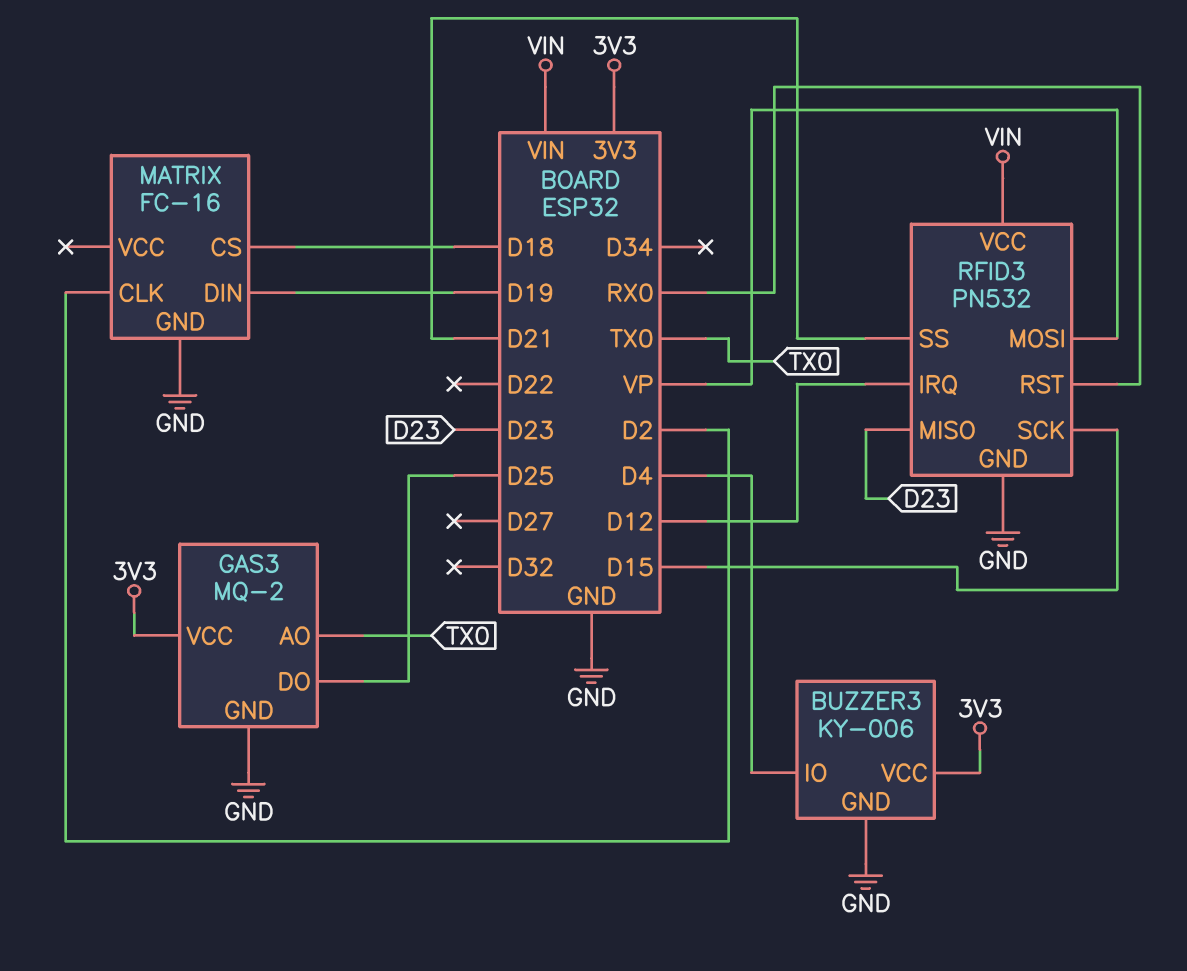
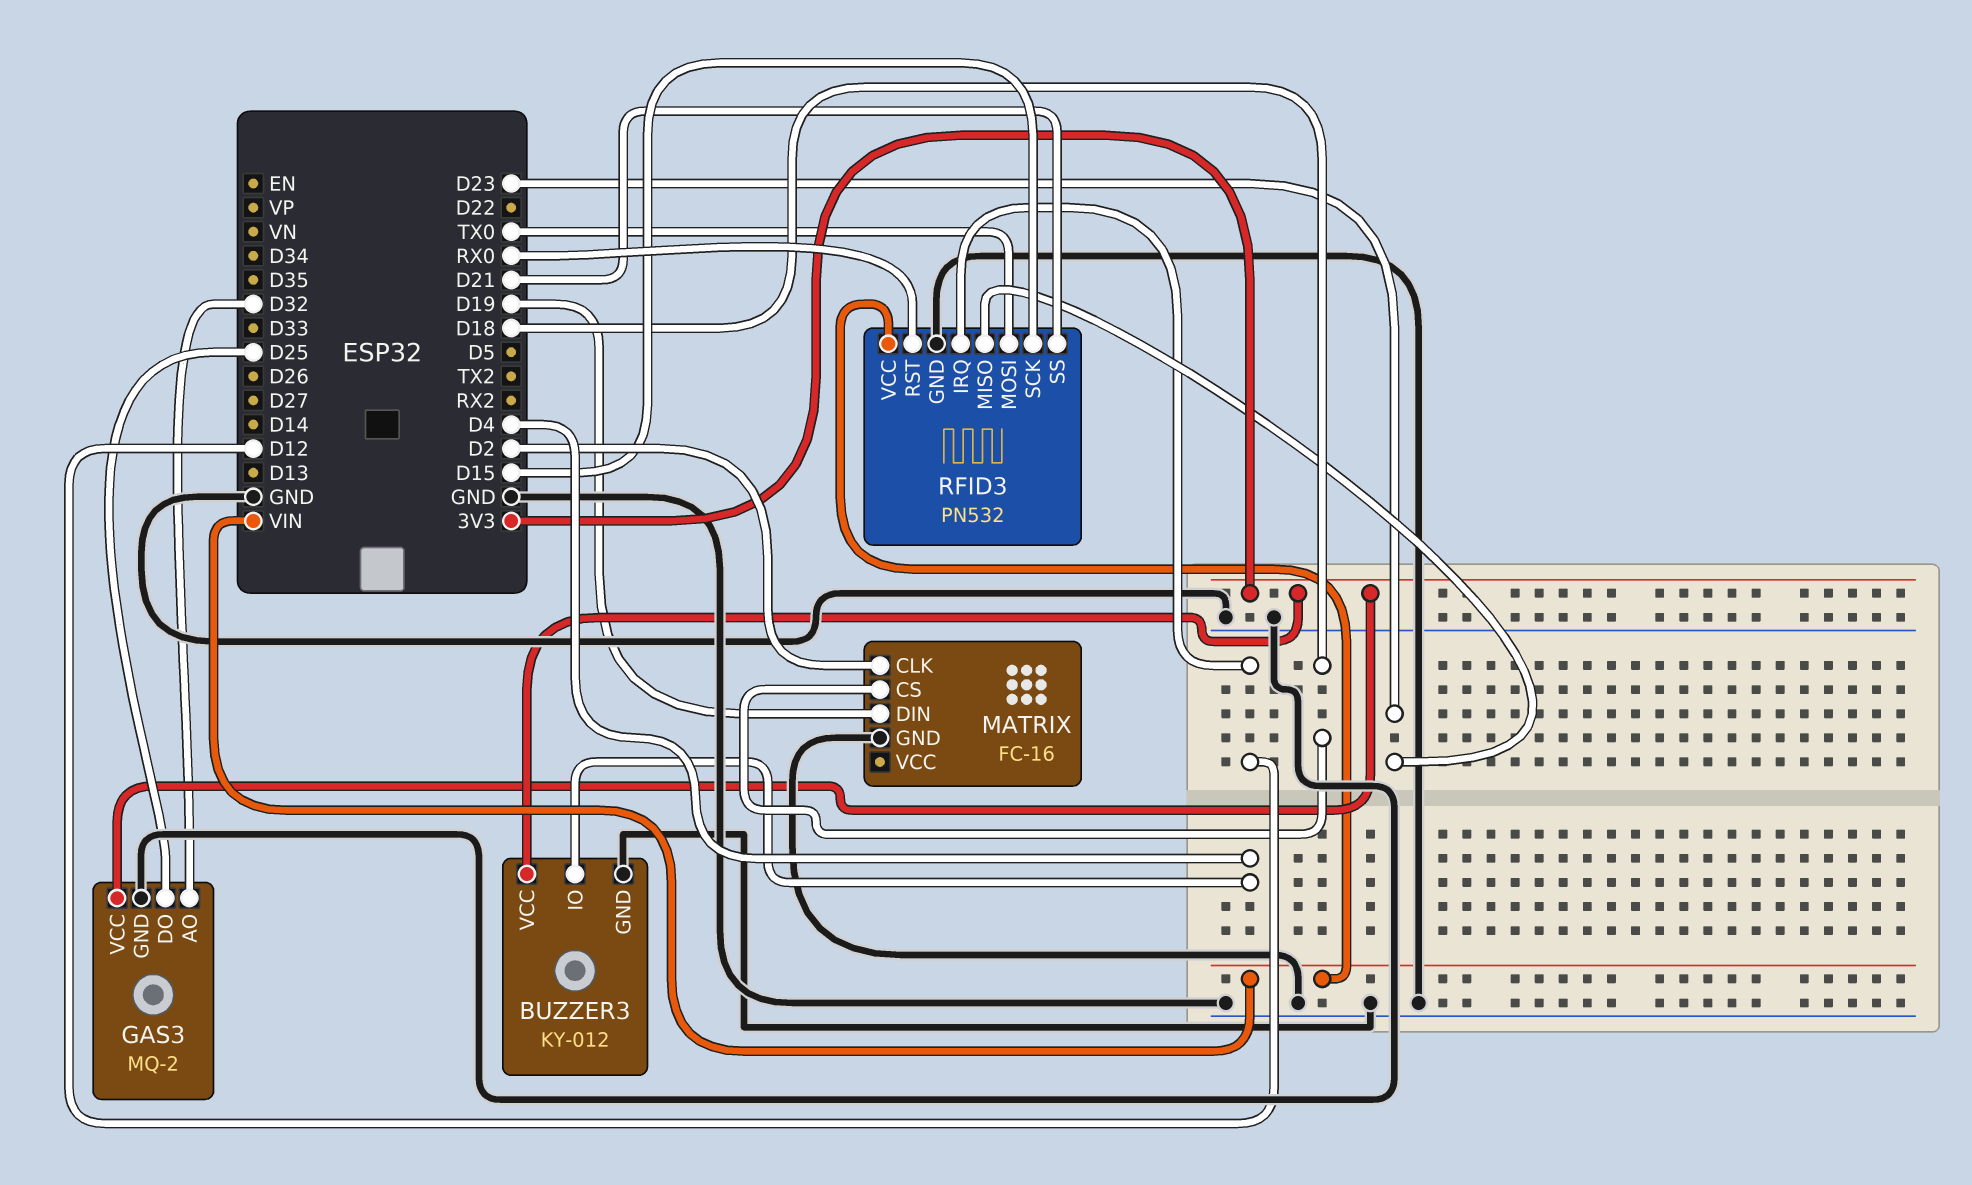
BUZZER3: KY-006 -> KY-012
GAS3 pin AO: TX0 -> D32
RFID3 pin MOSI: VP -> TX0

